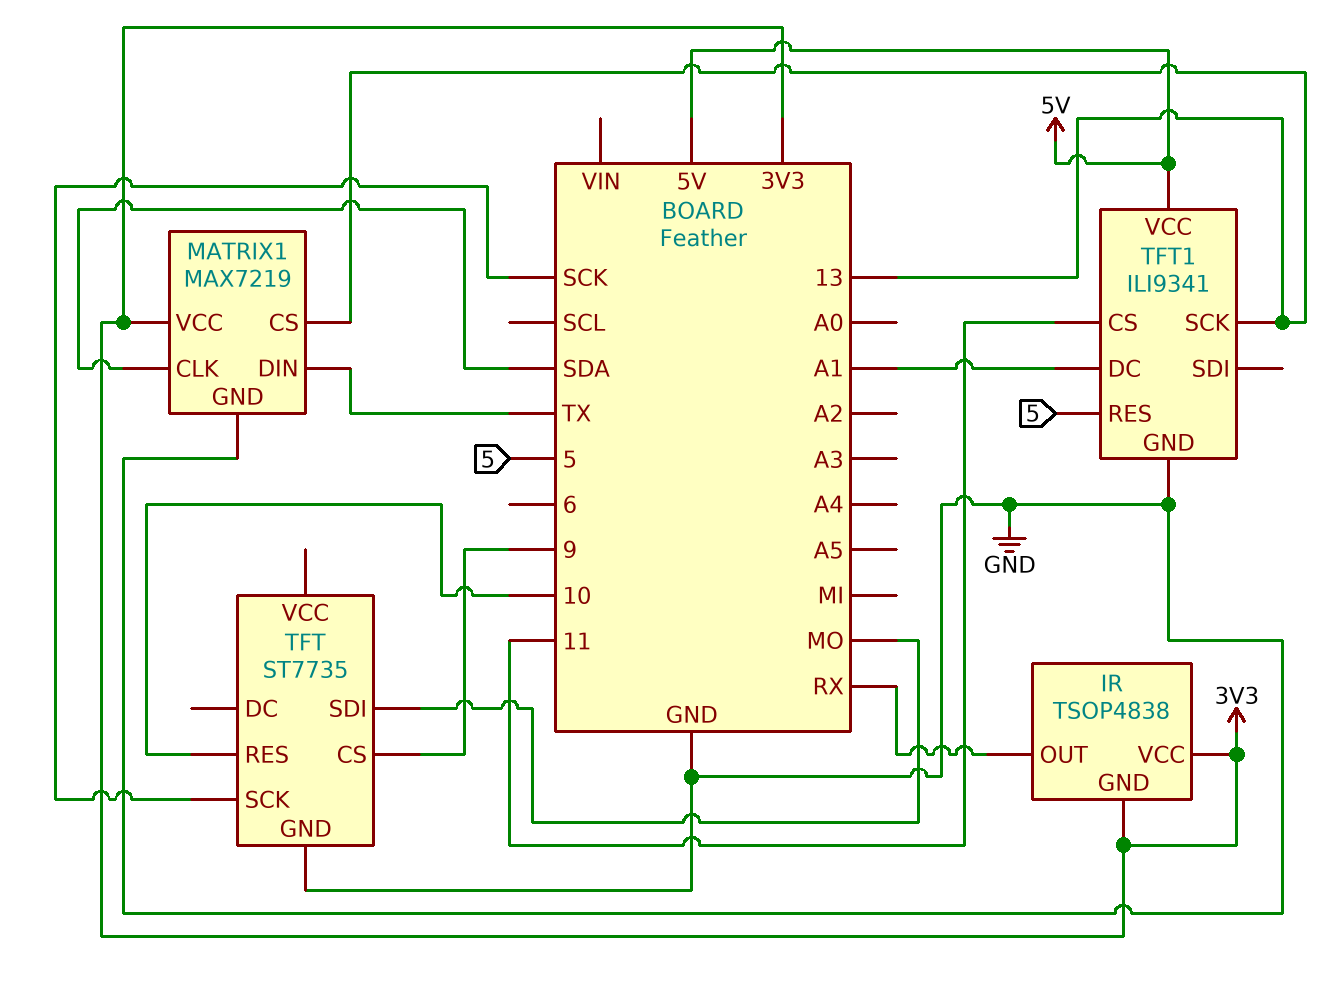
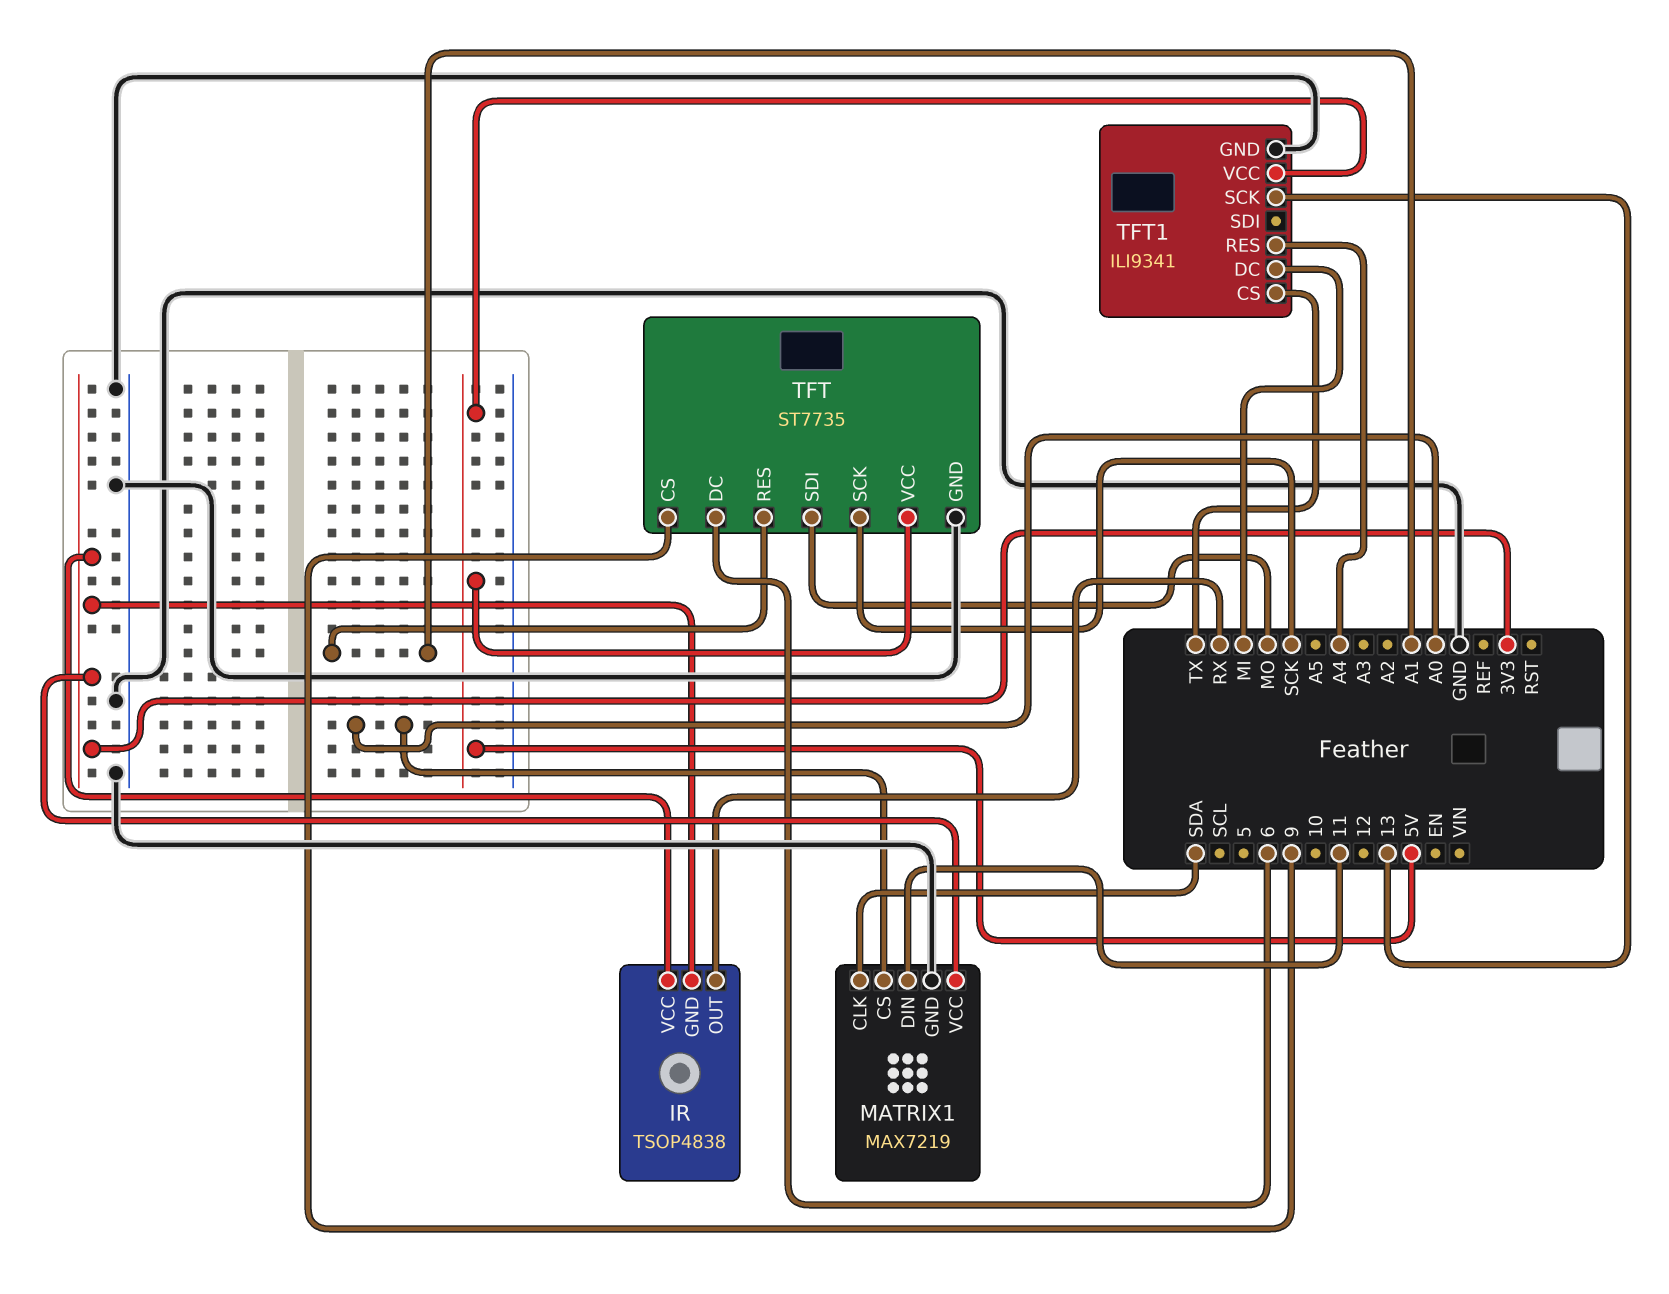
MATRIX1 pin CS: 13 -> A0
MATRIX1 pin DIN: TX -> 11
TFT pin DC: none -> 6
TFT pin RES: 10 -> A1
TFT pin VCC: none -> 5V
TFT1 pin CS: 11 -> TX
TFT1 pin DC: A1 -> MI
TFT1 pin RES: 5 -> A4

